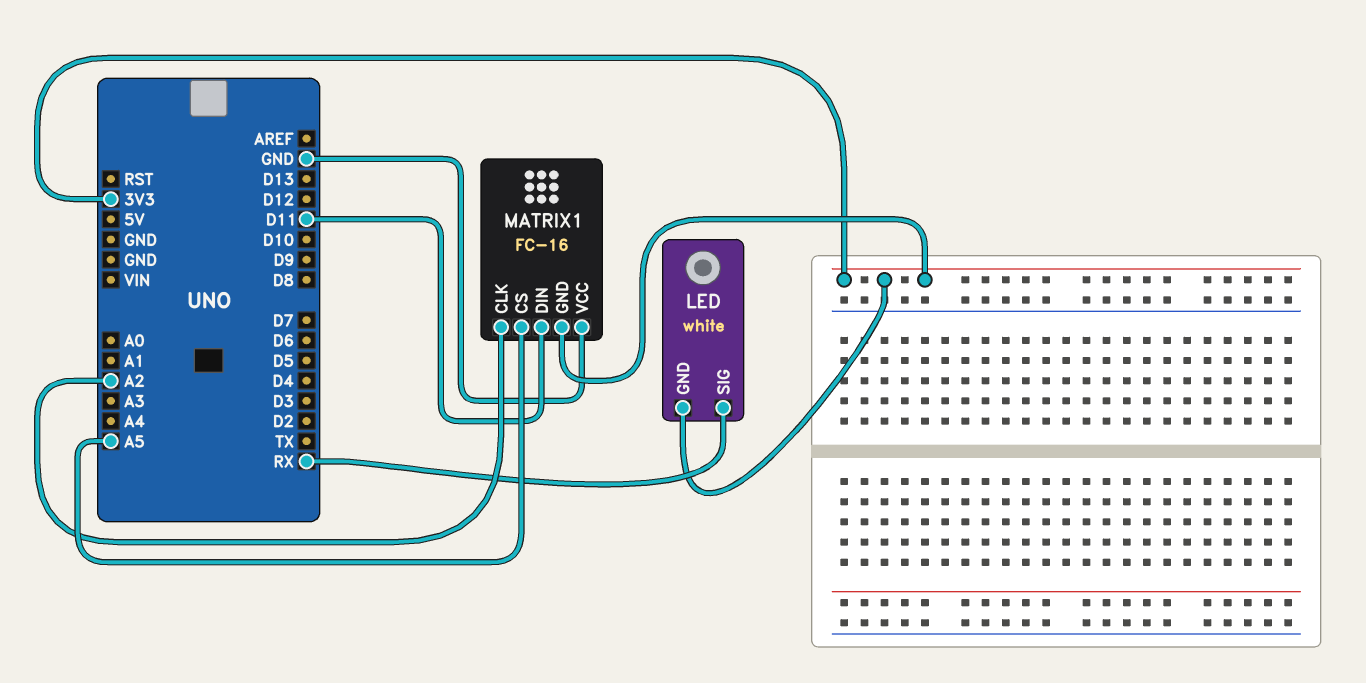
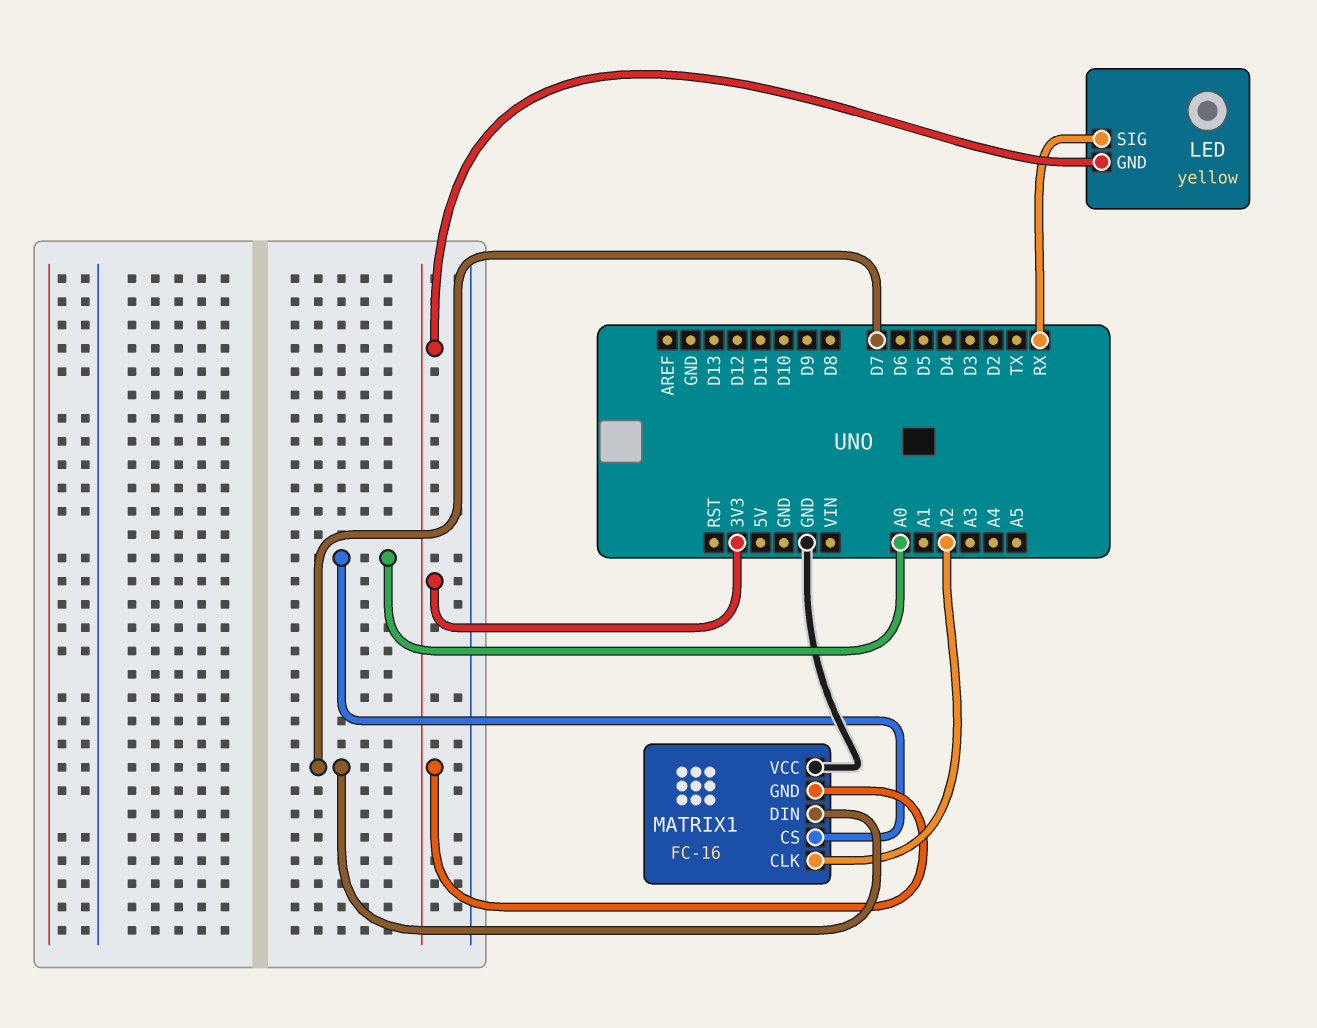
LED: white -> yellow
MATRIX1 pin CS: A5 -> A0
MATRIX1 pin DIN: D11 -> D7

